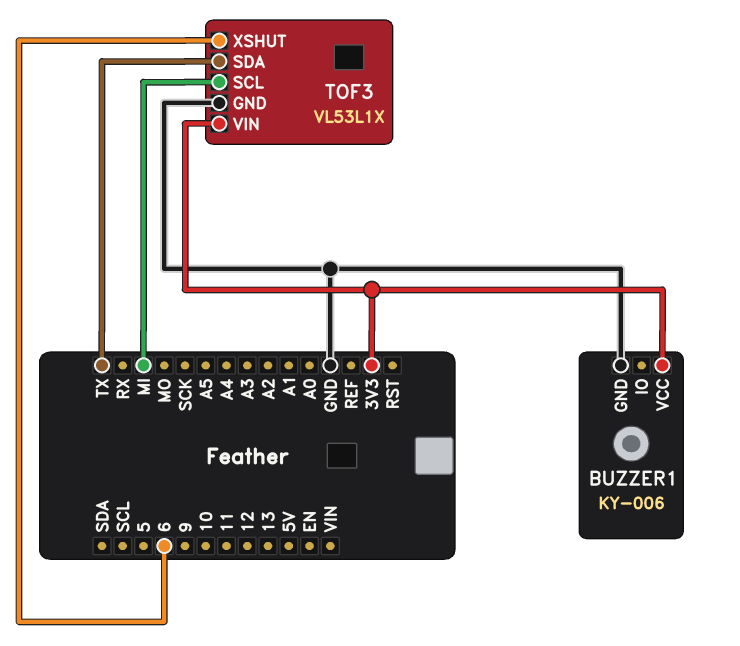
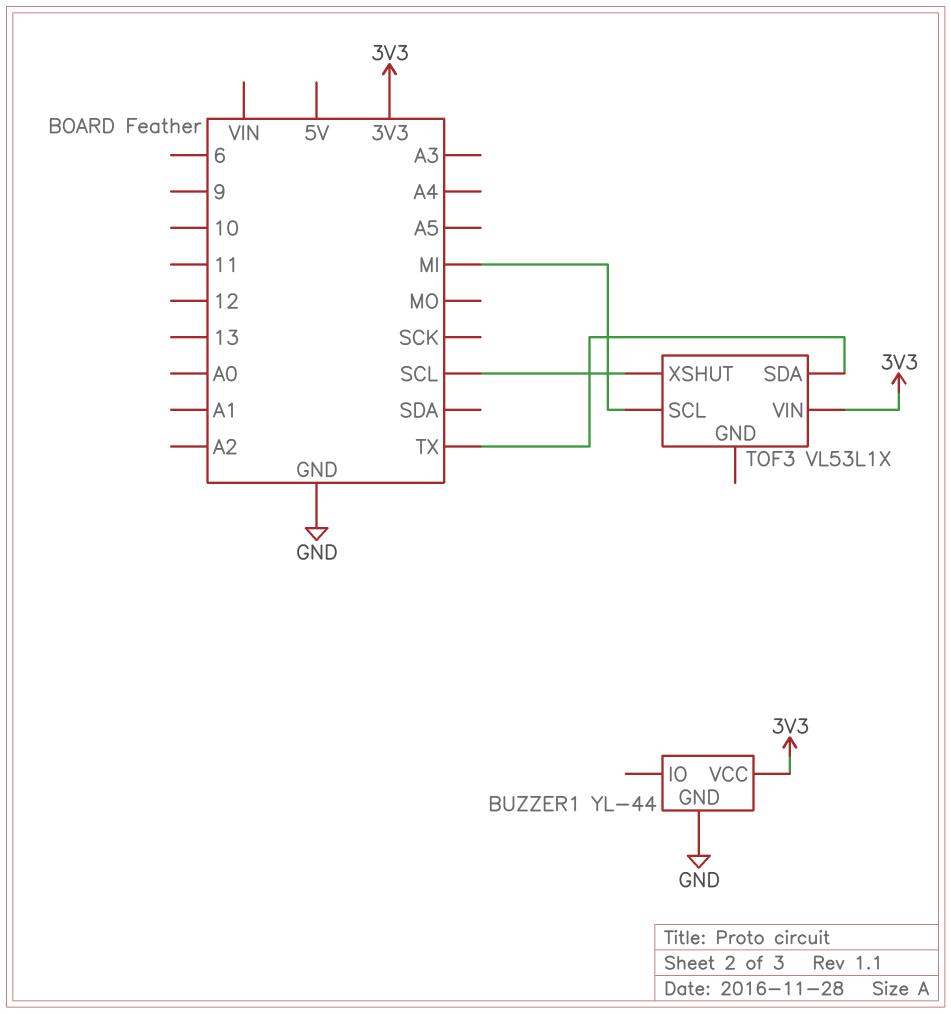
BUZZER1: KY-006 -> YL-44
TOF3 pin GND: GND -> none
TOF3 pin XSHUT: 6 -> SCL

